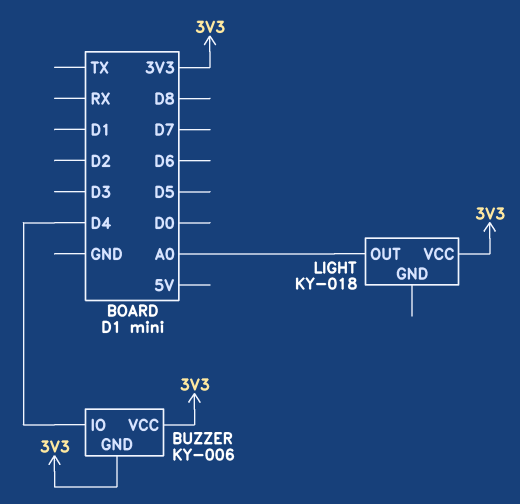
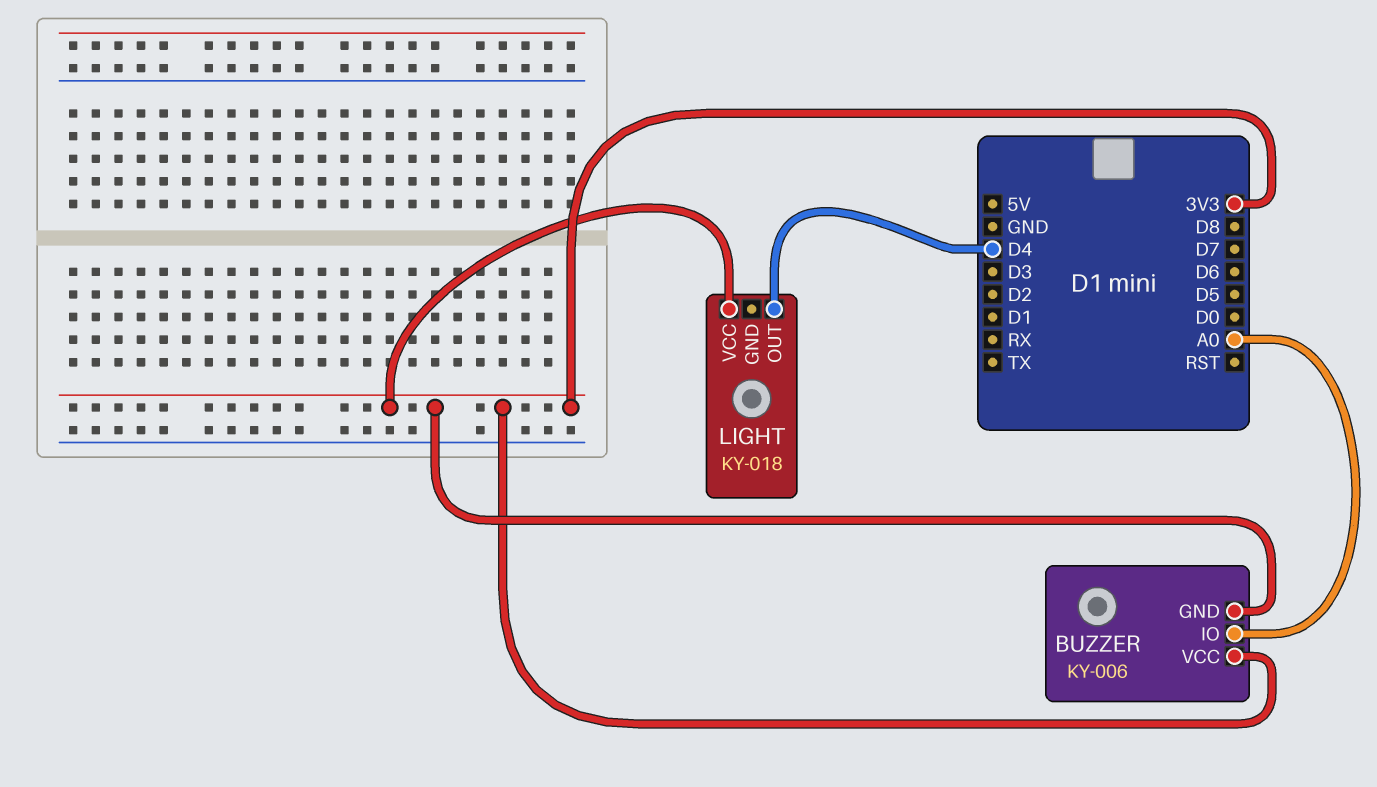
BUZZER pin IO: D4 -> A0
LIGHT pin OUT: A0 -> D4

